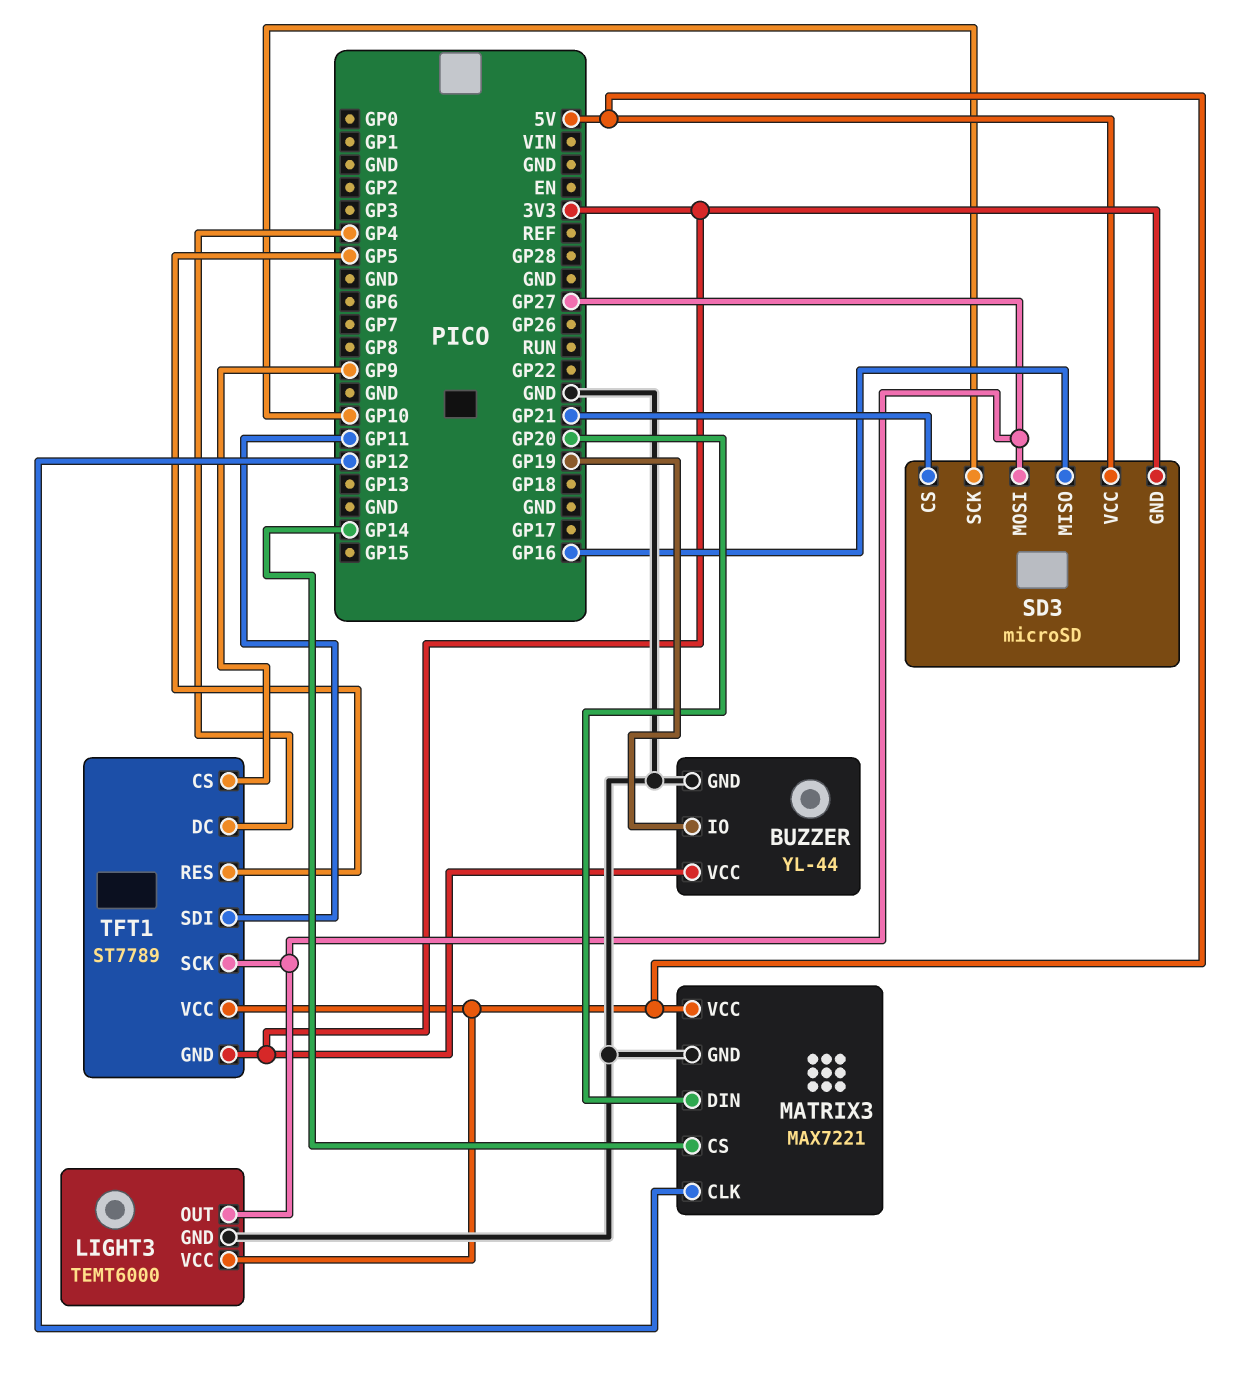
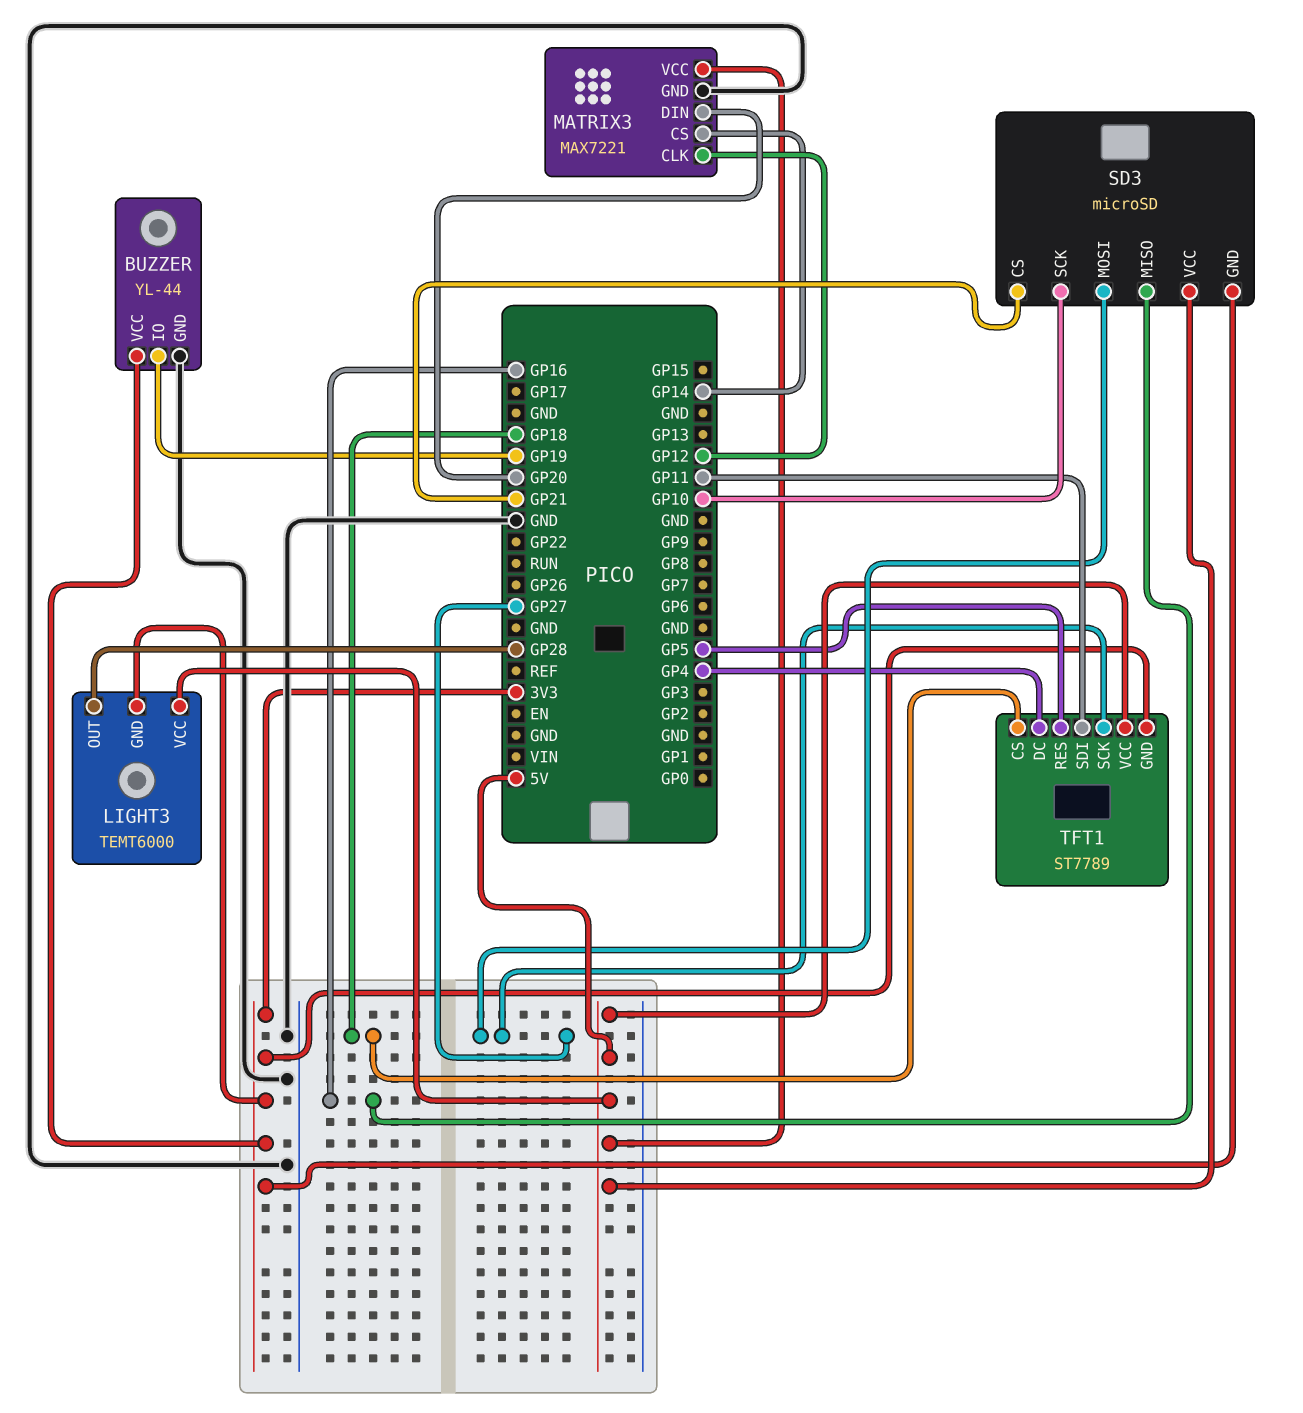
LIGHT3 pin GND: GND -> 3V3
LIGHT3 pin OUT: GP27 -> GP28
TFT1 pin CS: GP9 -> GP18

